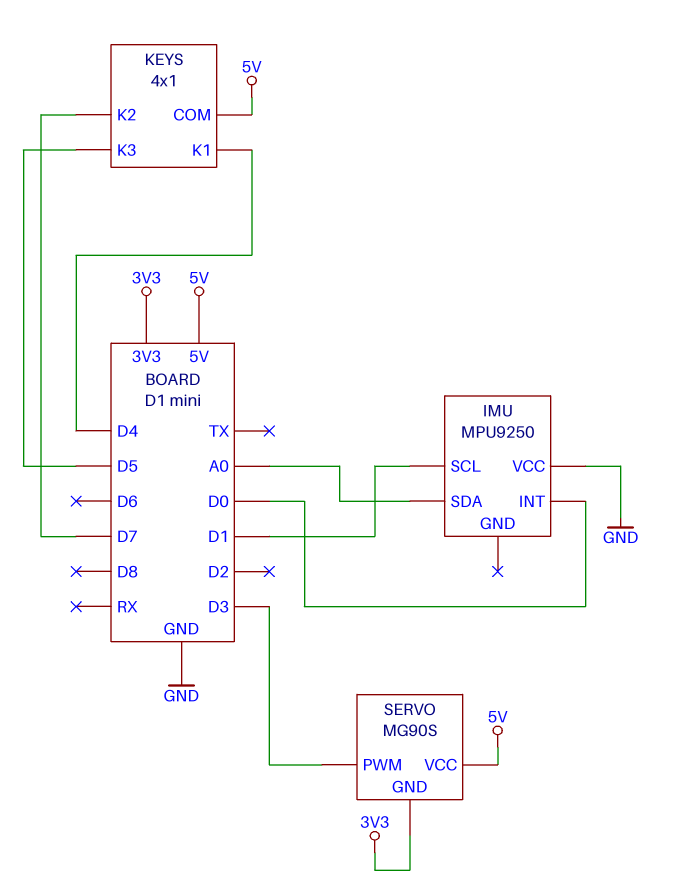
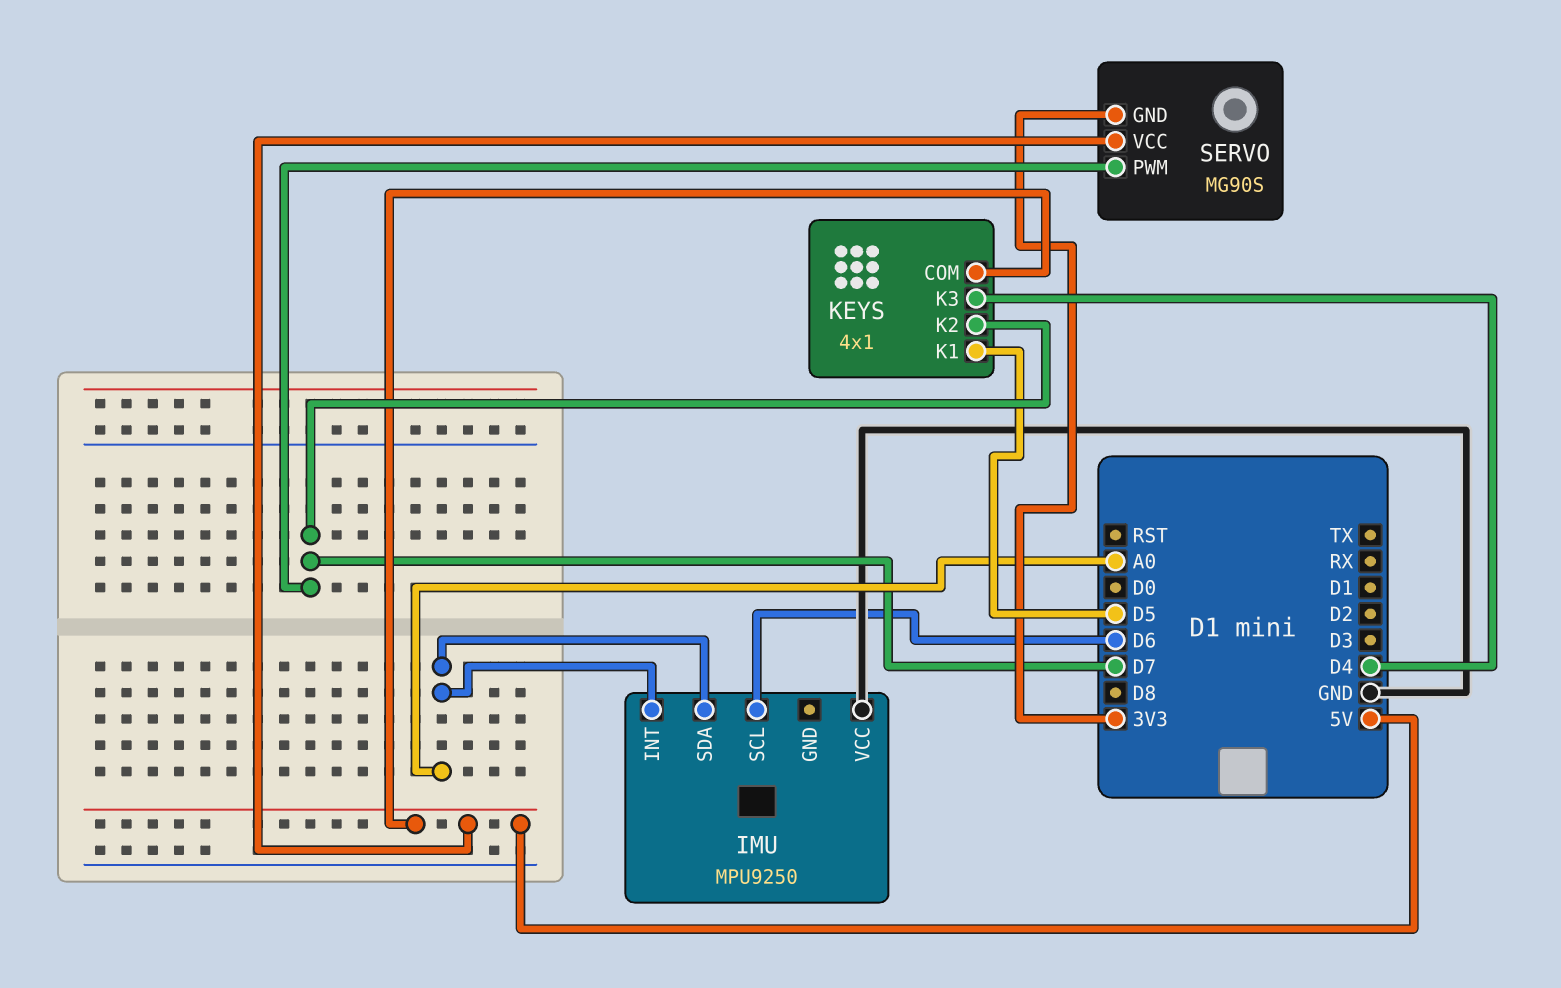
IMU pin INT: D0 -> A0
IMU pin SCL: D1 -> D6
KEYS pin K1: D4 -> D5
KEYS pin K3: D5 -> D4
SERVO pin PWM: D3 -> D7

